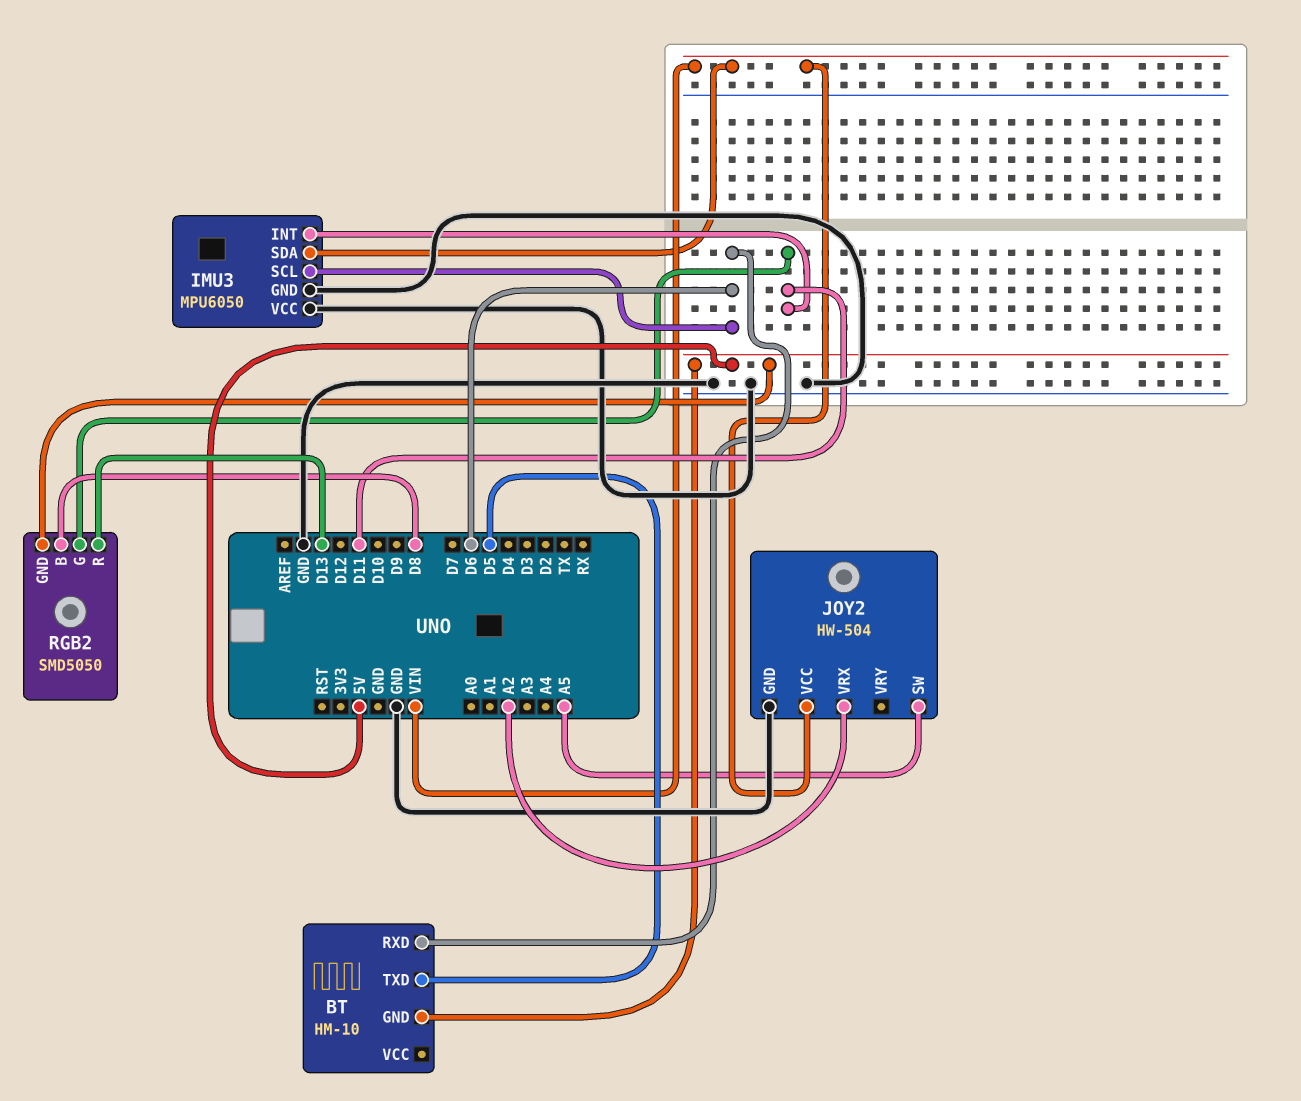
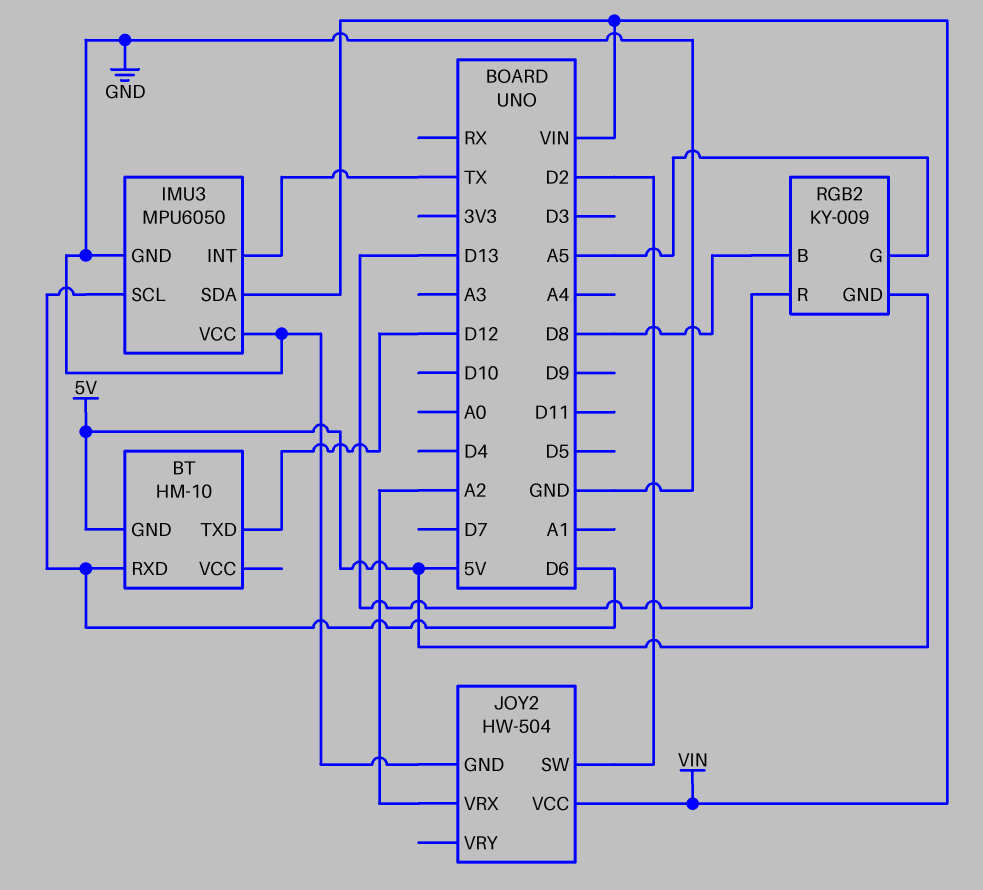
BT pin TXD: D5 -> D12
IMU3 pin INT: D11 -> TX
JOY2 pin SW: A5 -> D2
RGB2: SMD5050 -> KY-009
RGB2 pin G: D11 -> A5

